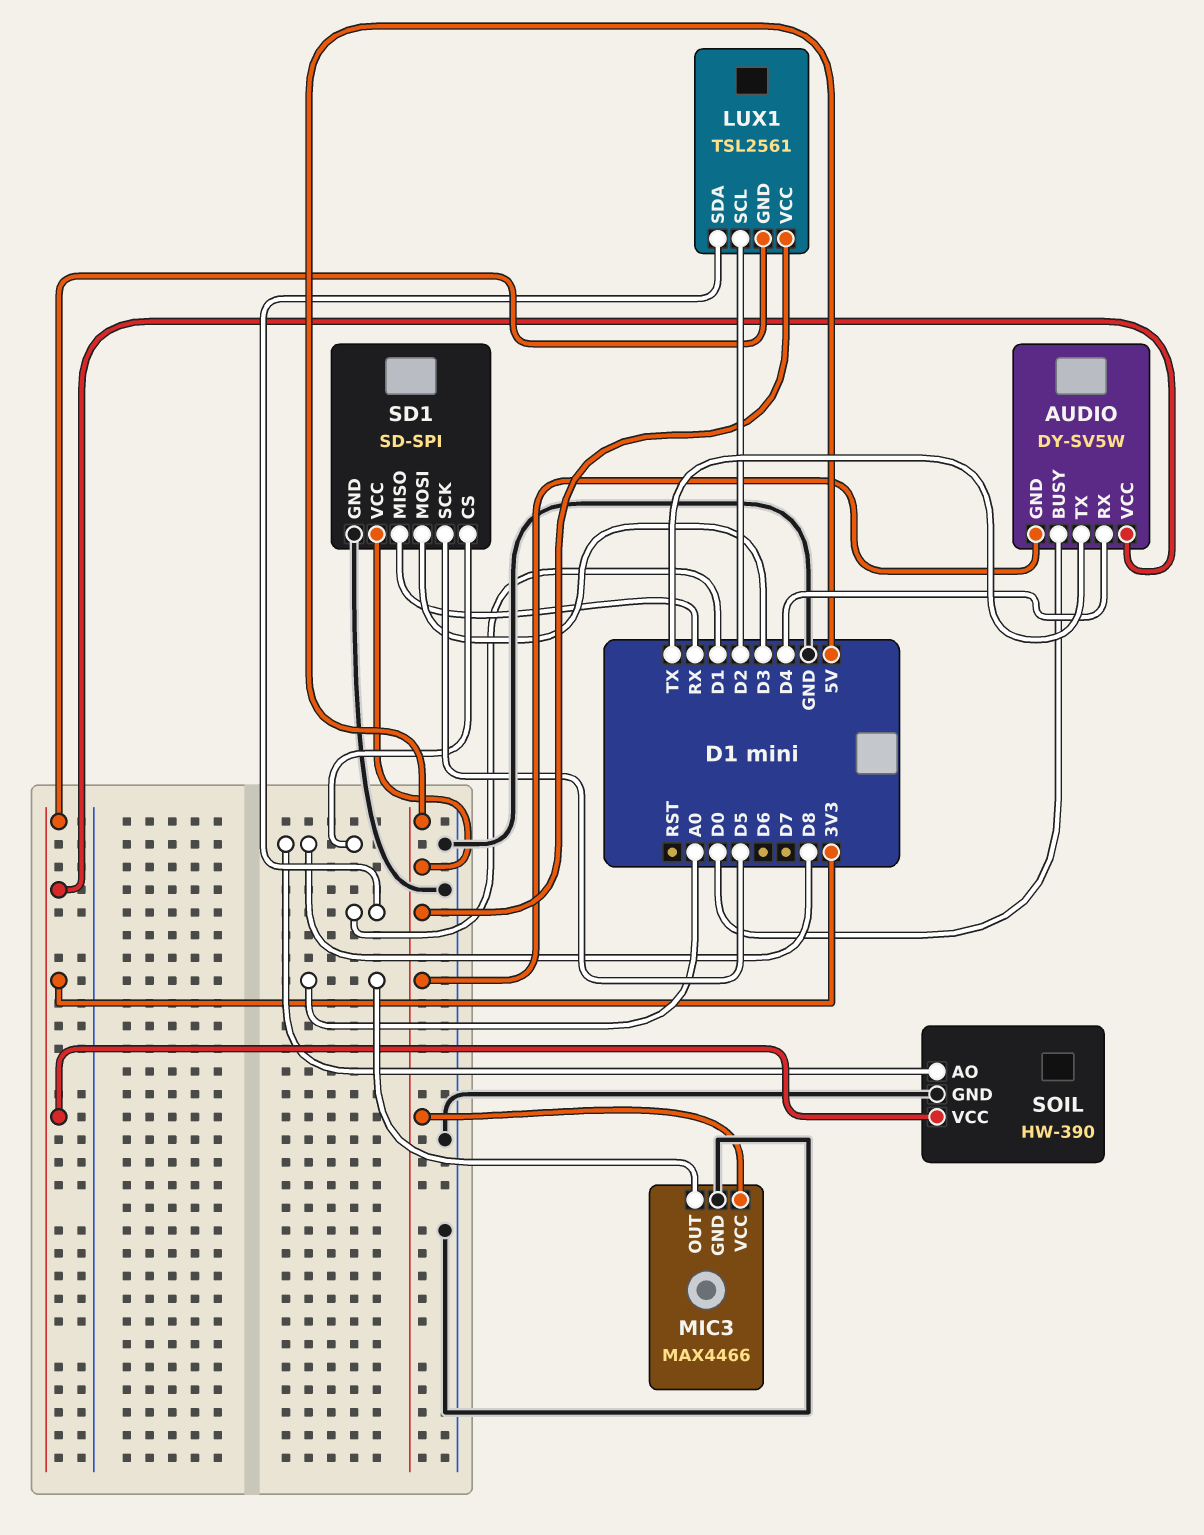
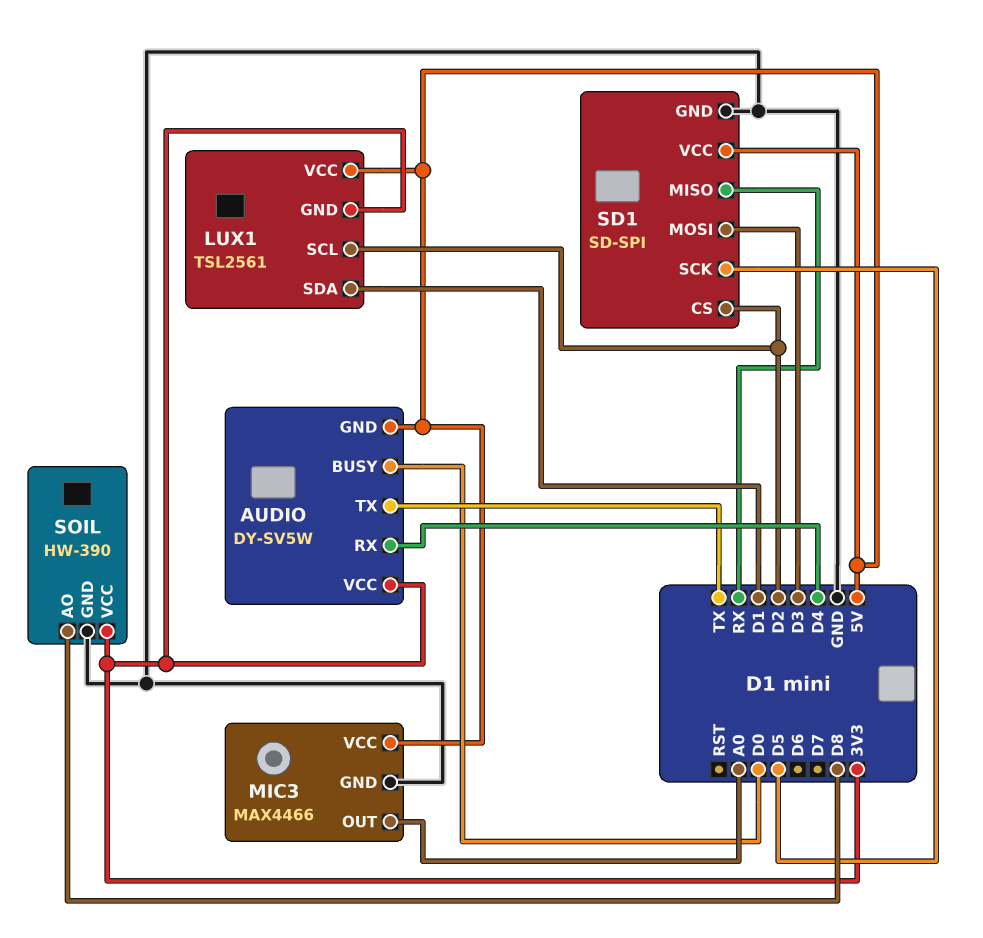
SD1 pin CS: D8 -> D2

